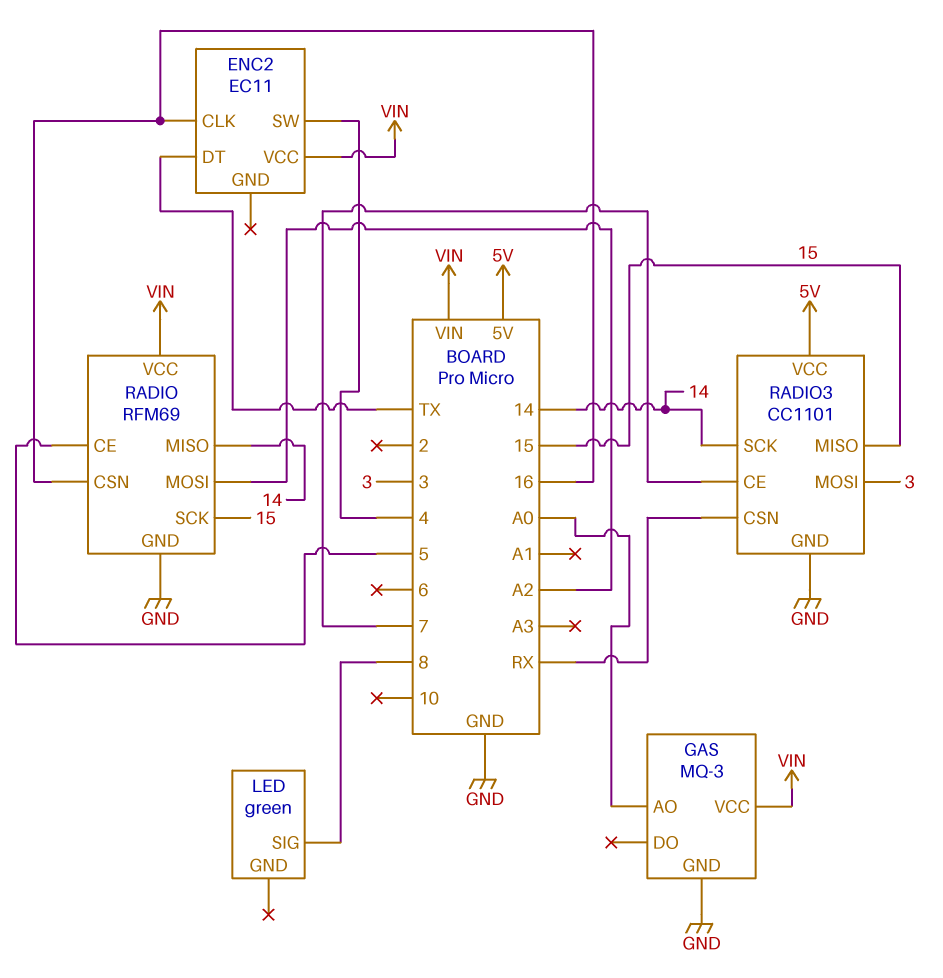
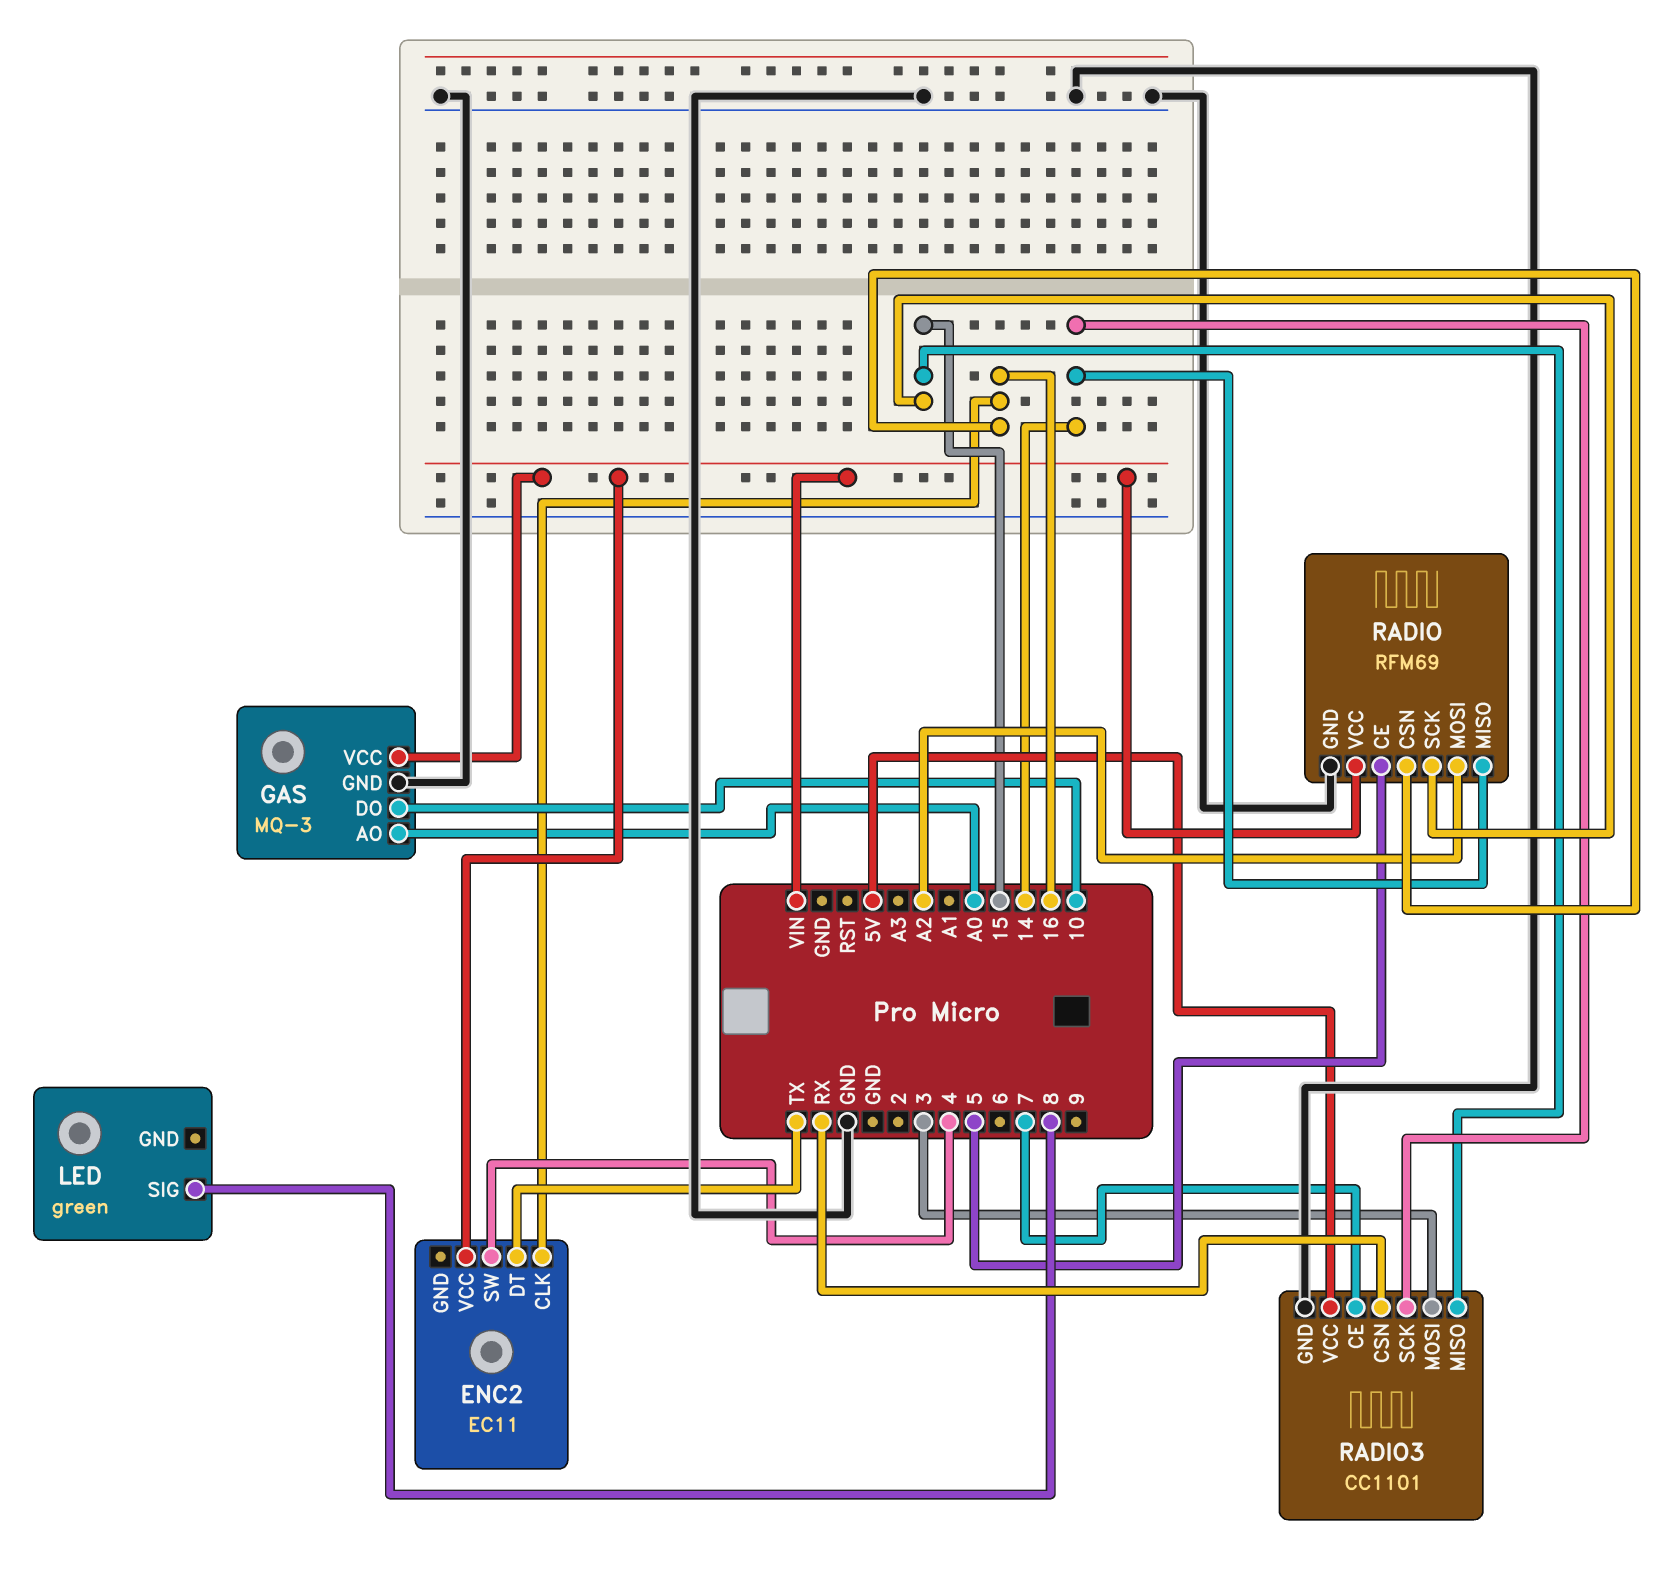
GAS pin DO: none -> 10

